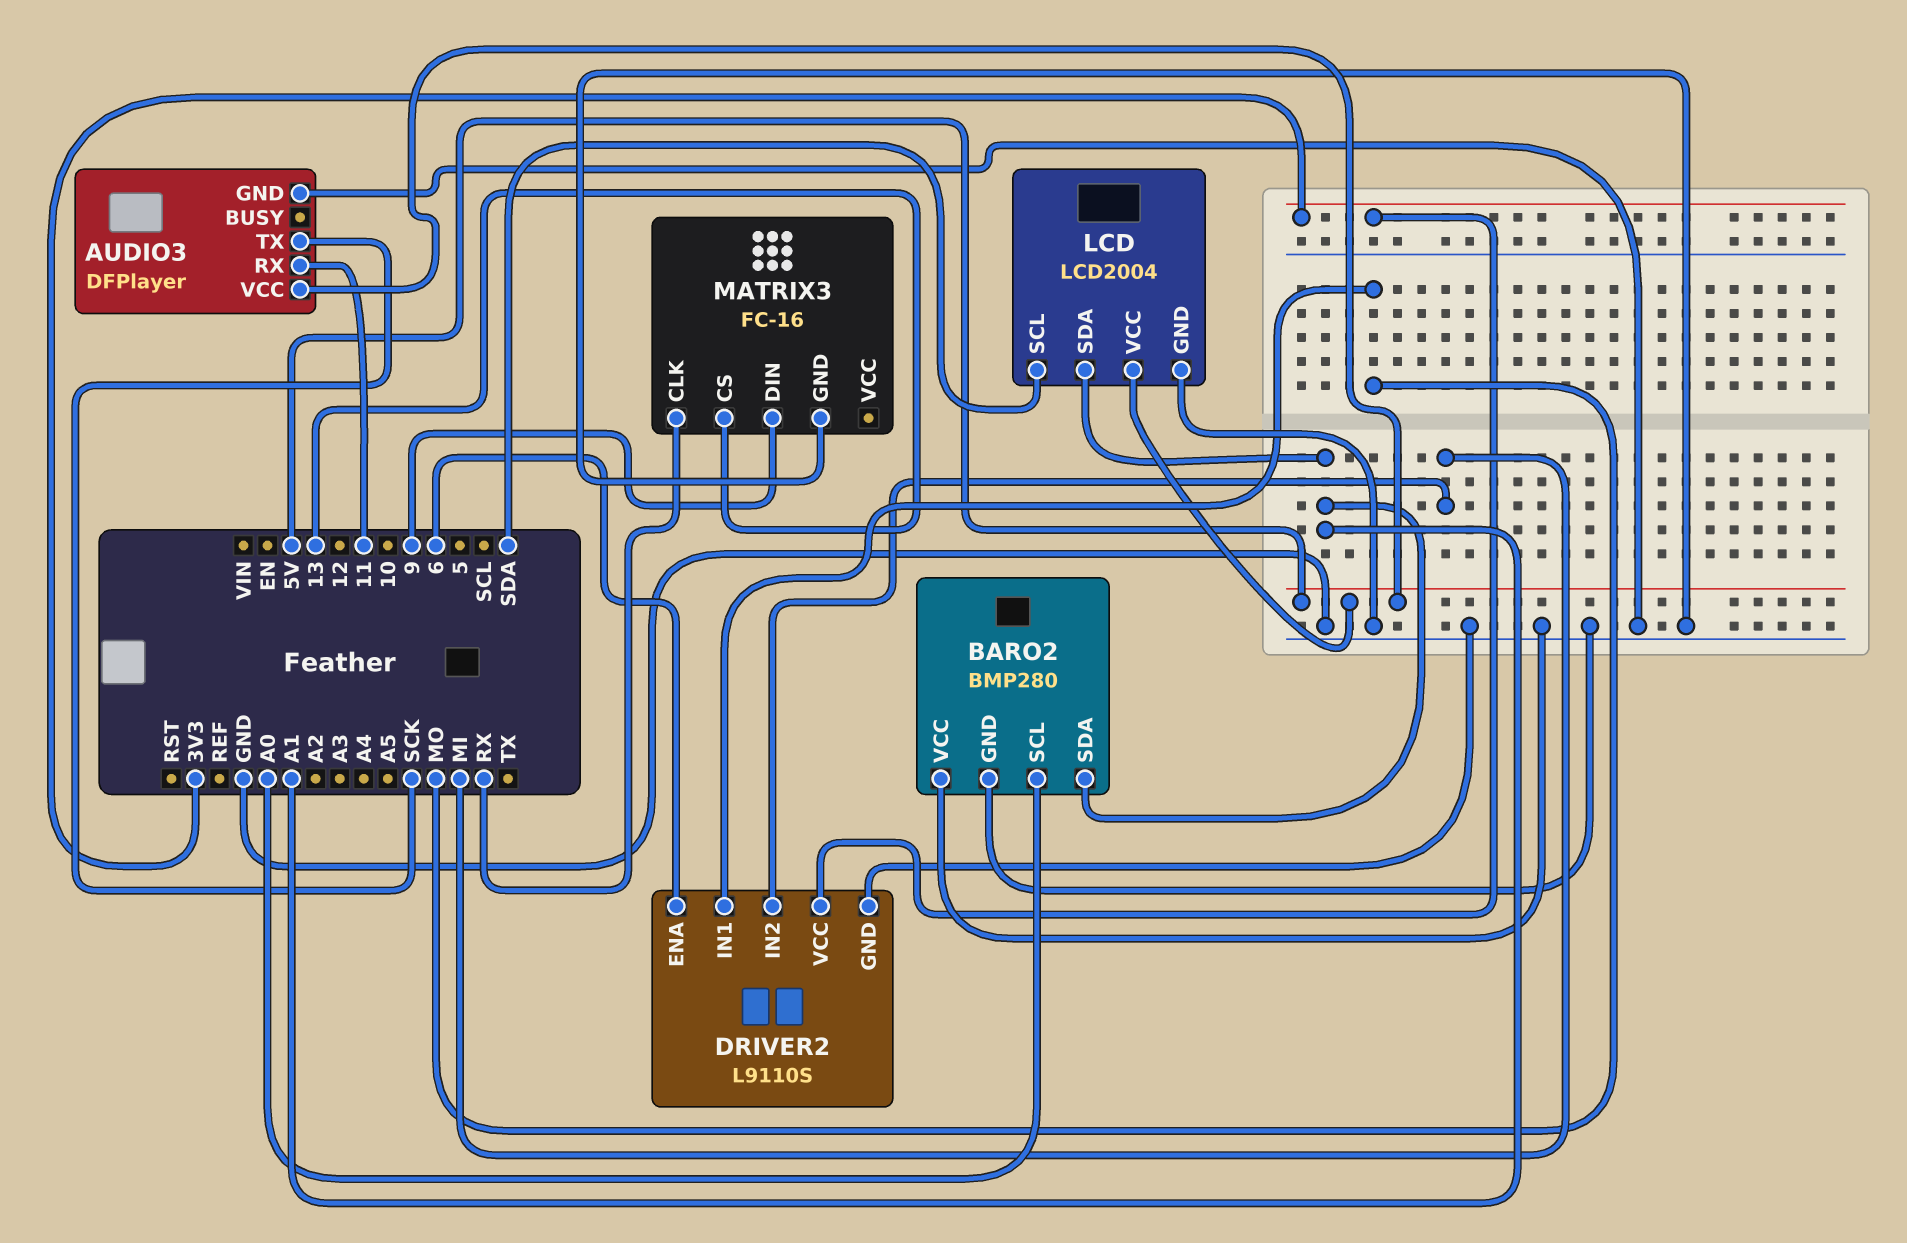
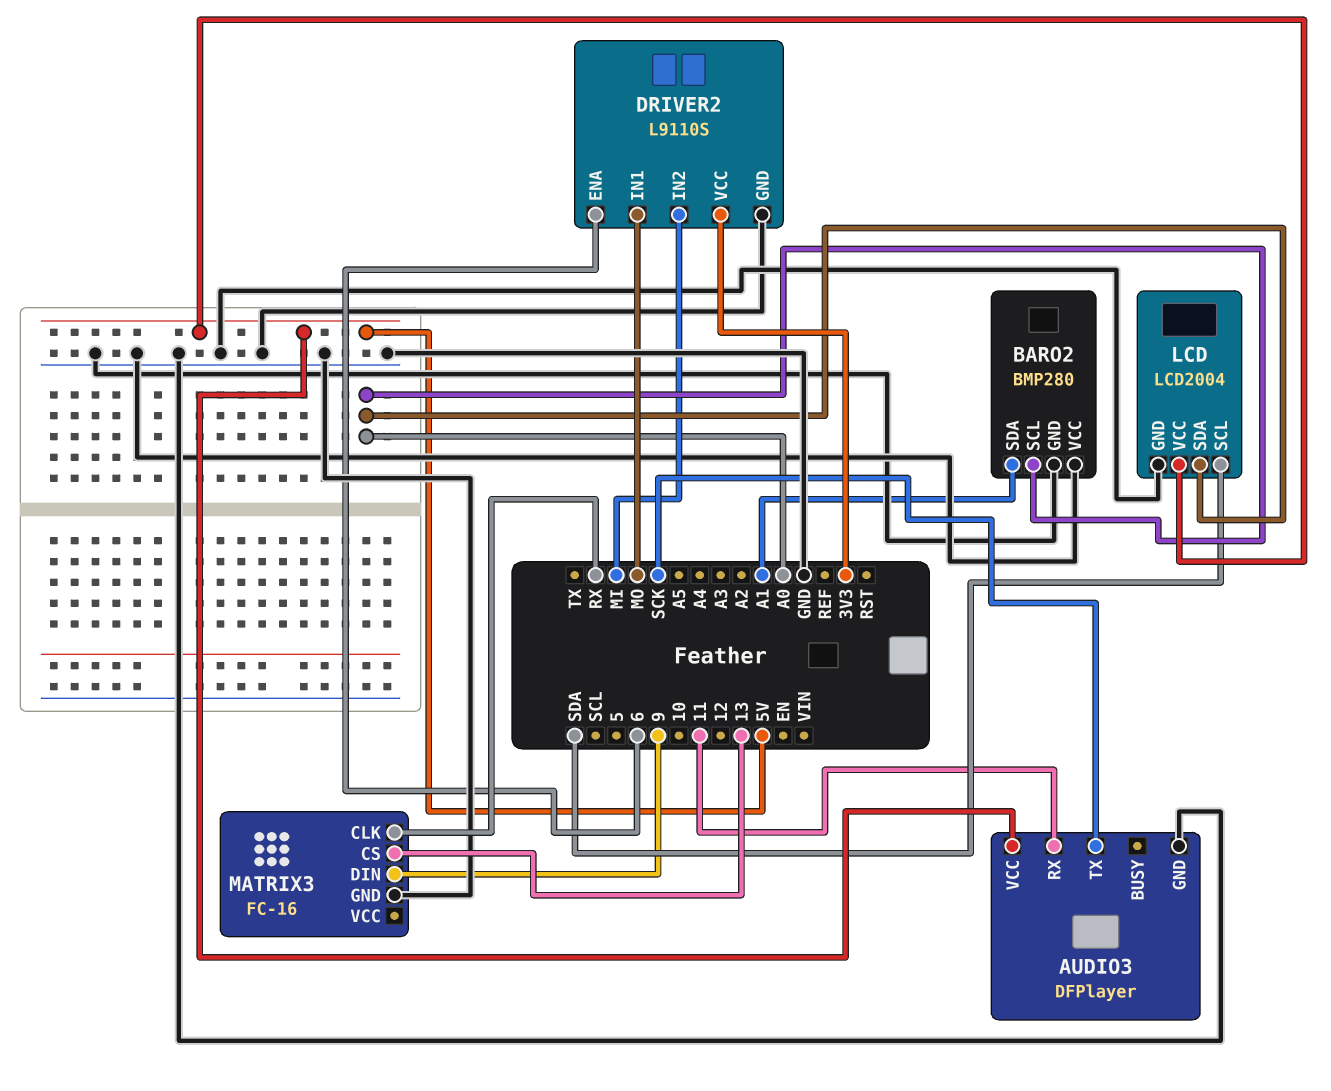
LCD pin SDA: A1 -> A0

